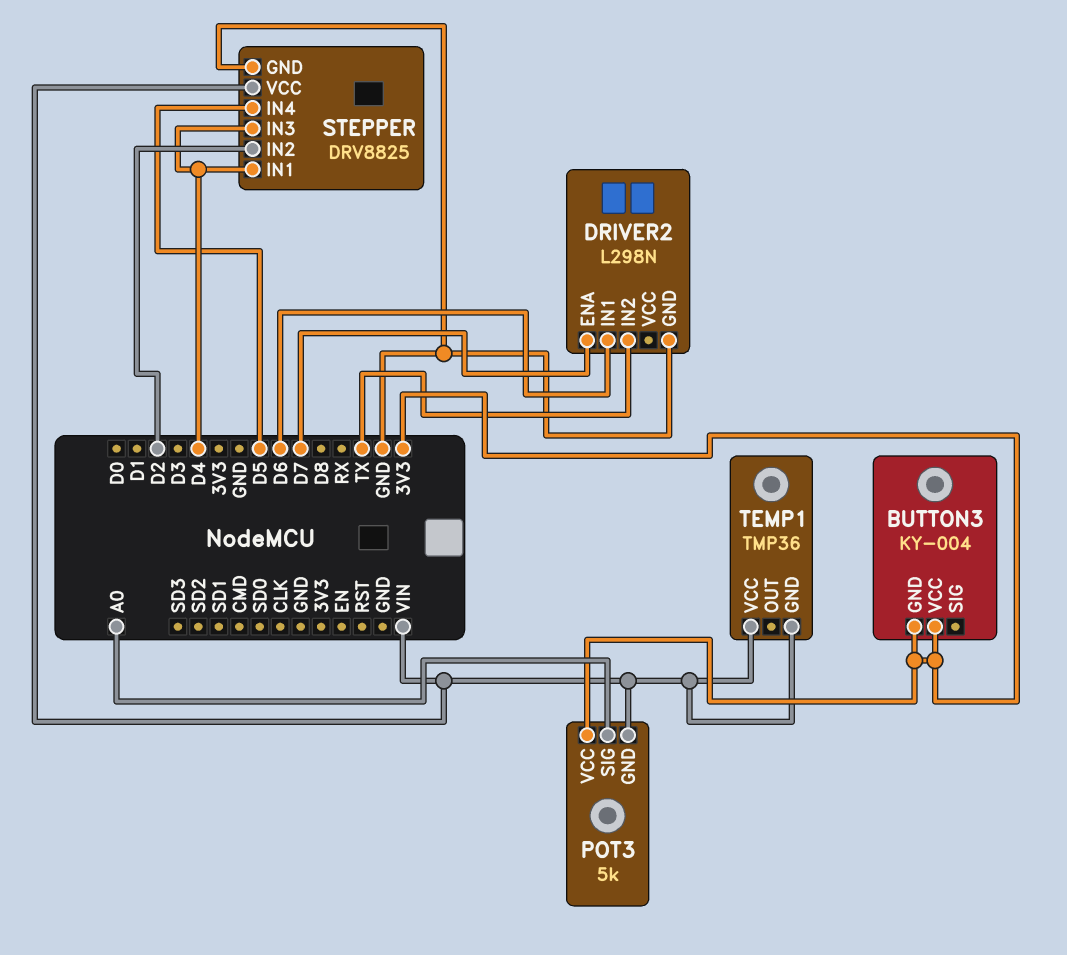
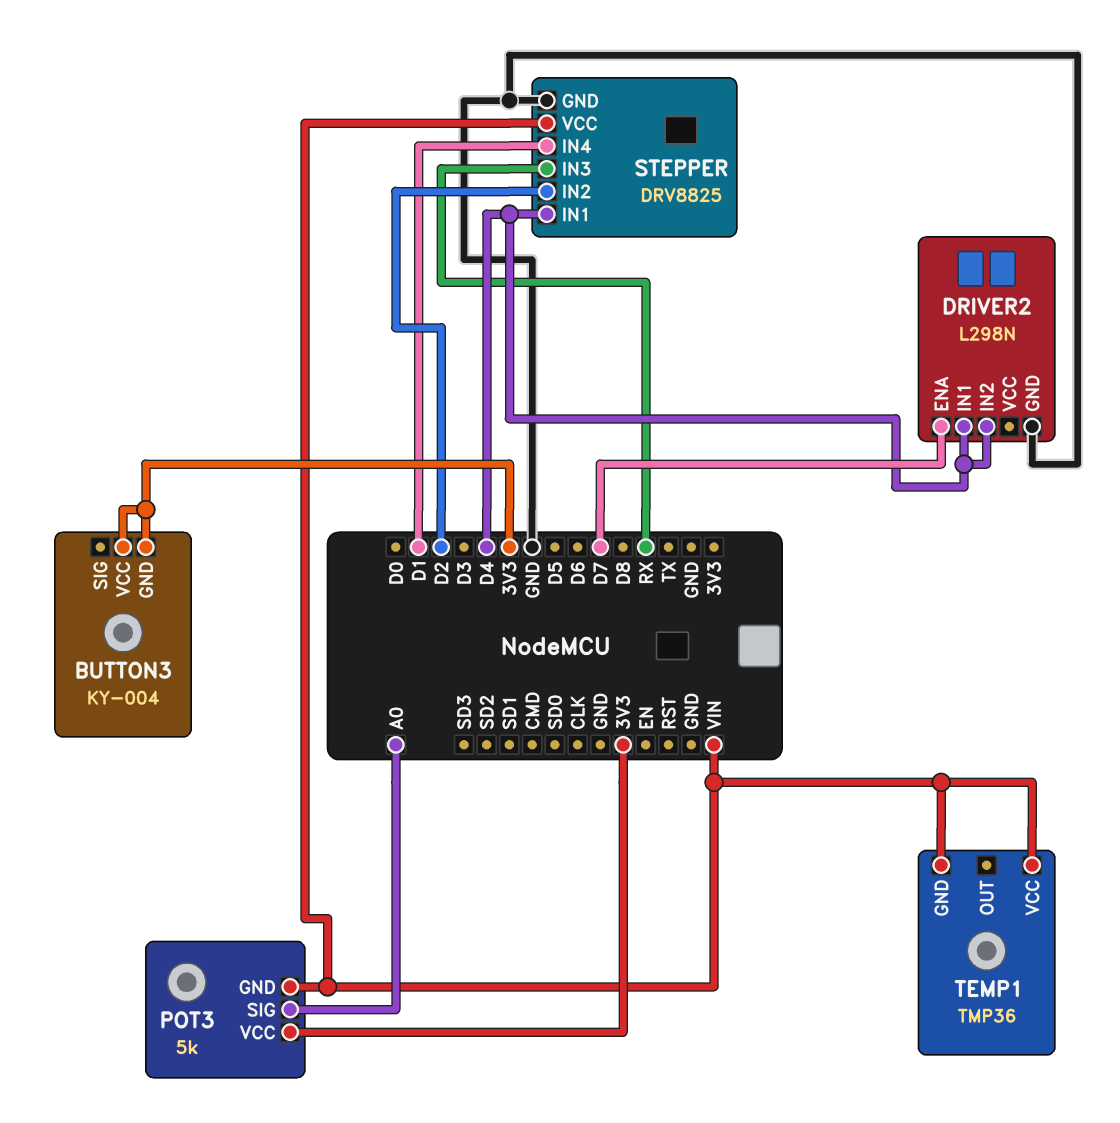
DRIVER2 pin IN1: D6 -> D4
DRIVER2 pin IN2: TX -> D4
STEPPER pin IN3: D4 -> RX
STEPPER pin IN4: D5 -> D1

